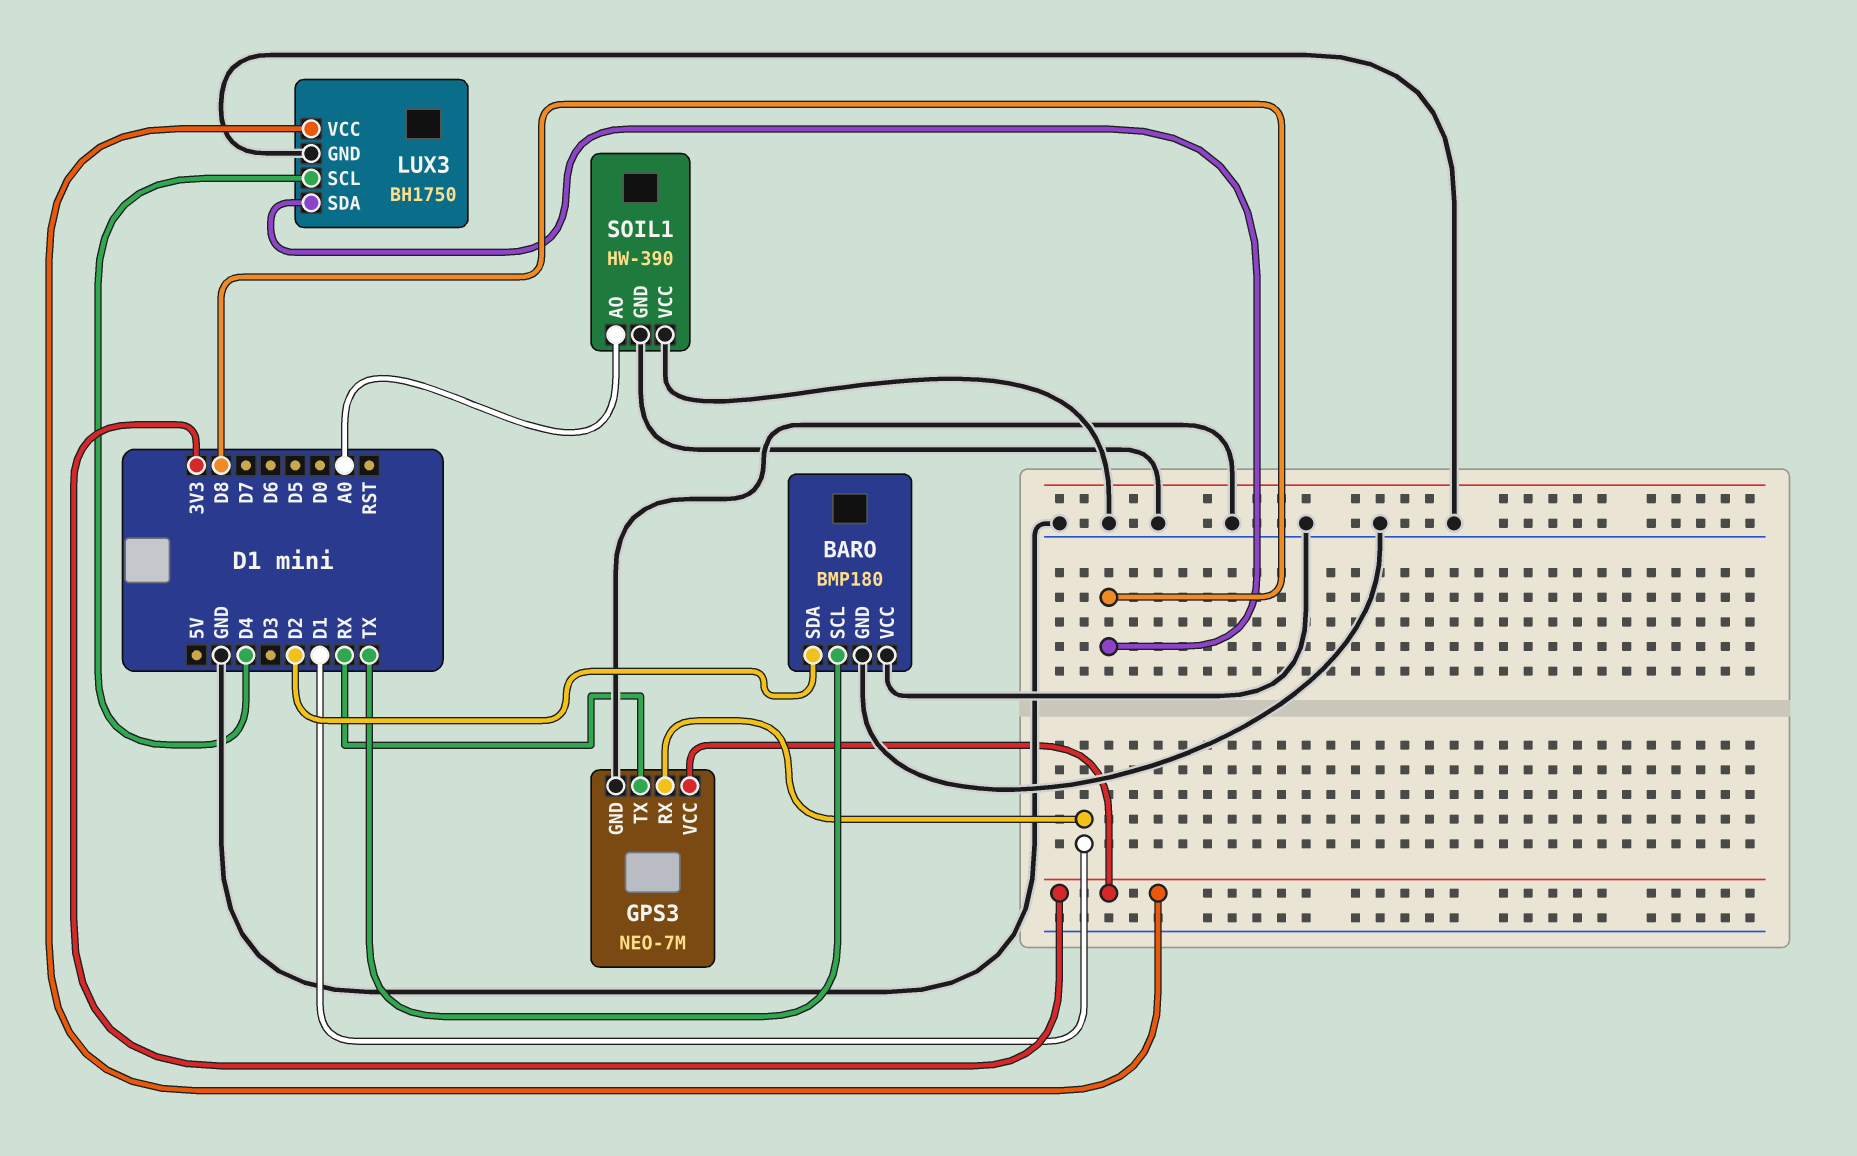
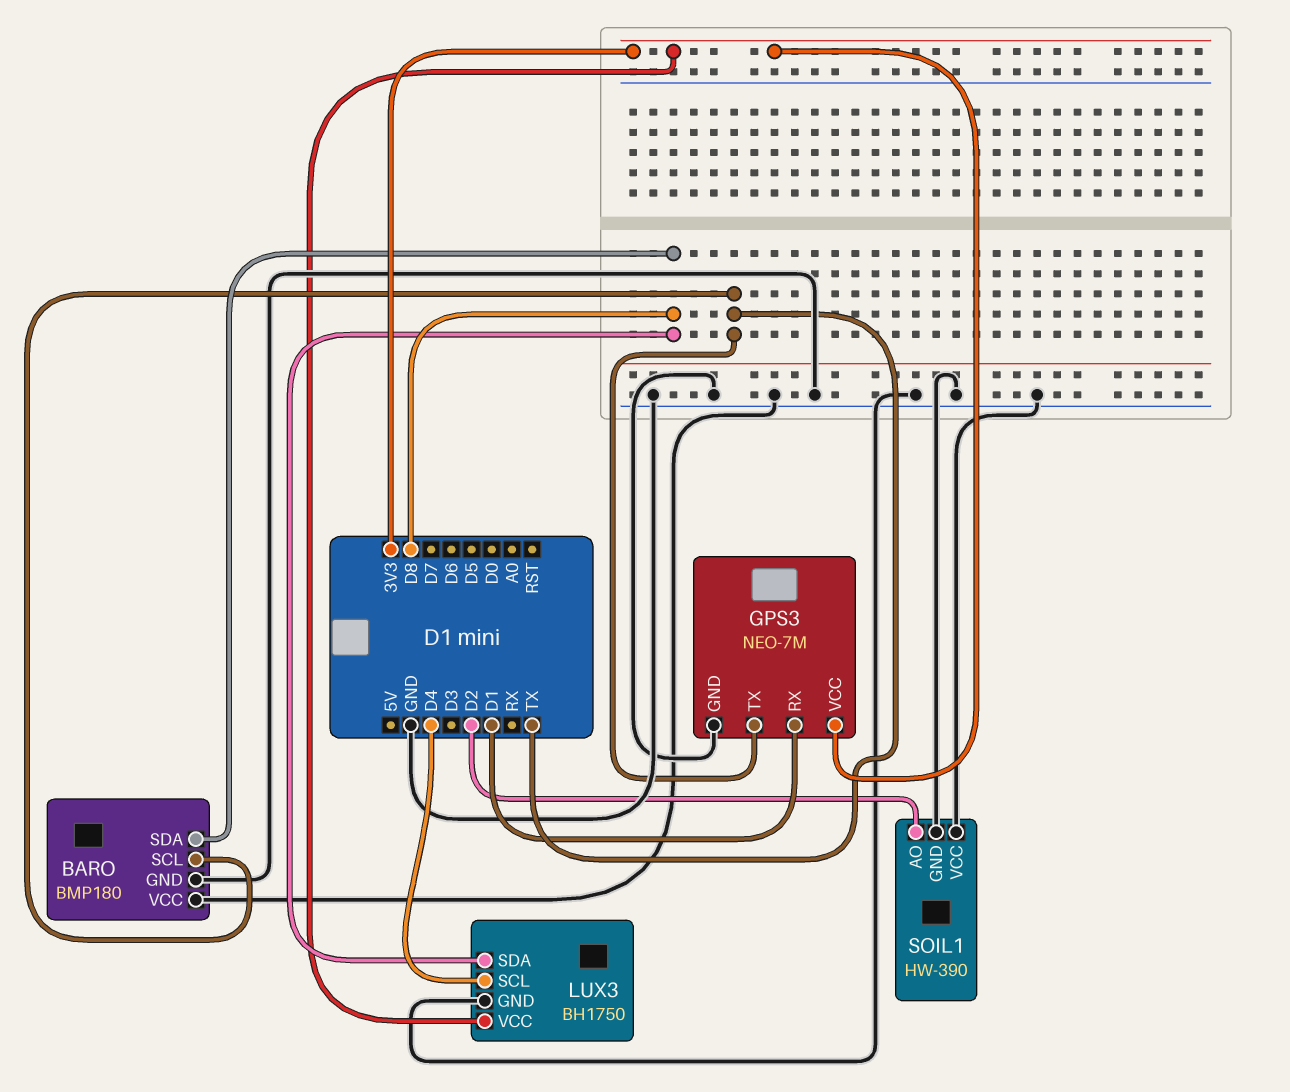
BARO pin SDA: D2 -> D8
GPS3 pin TX: RX -> TX
SOIL1 pin AO: A0 -> D2

